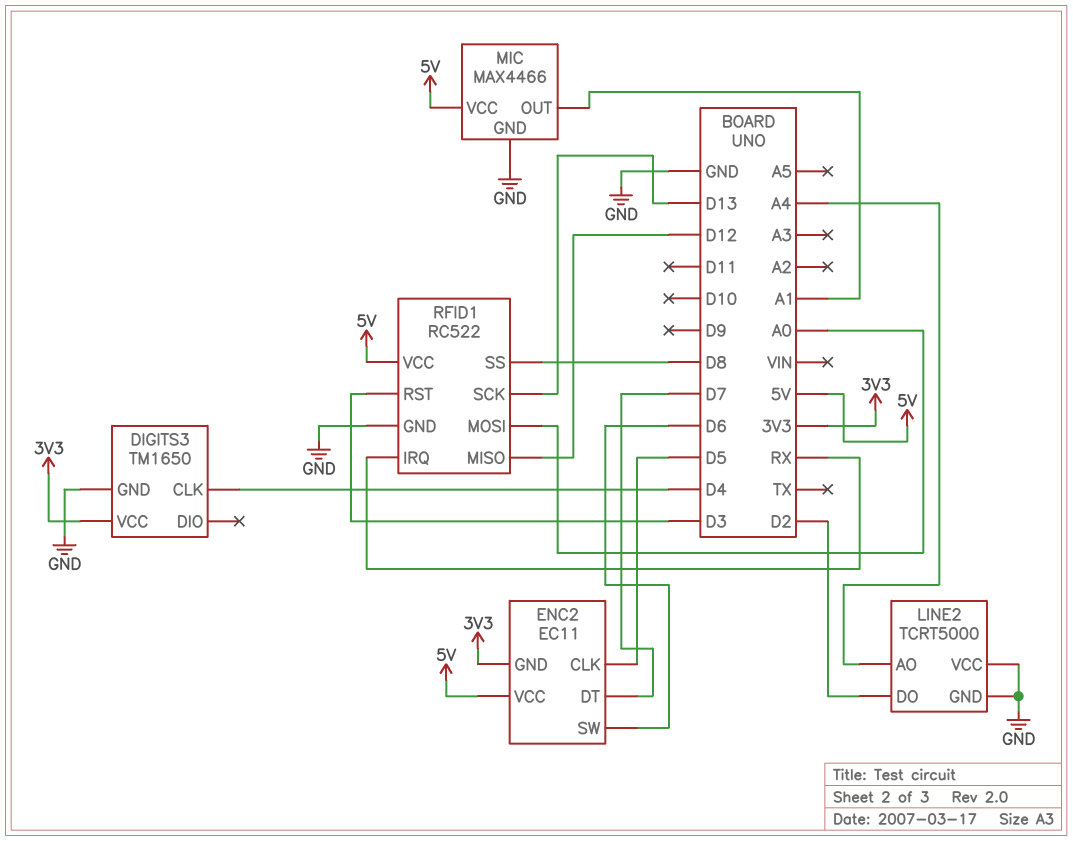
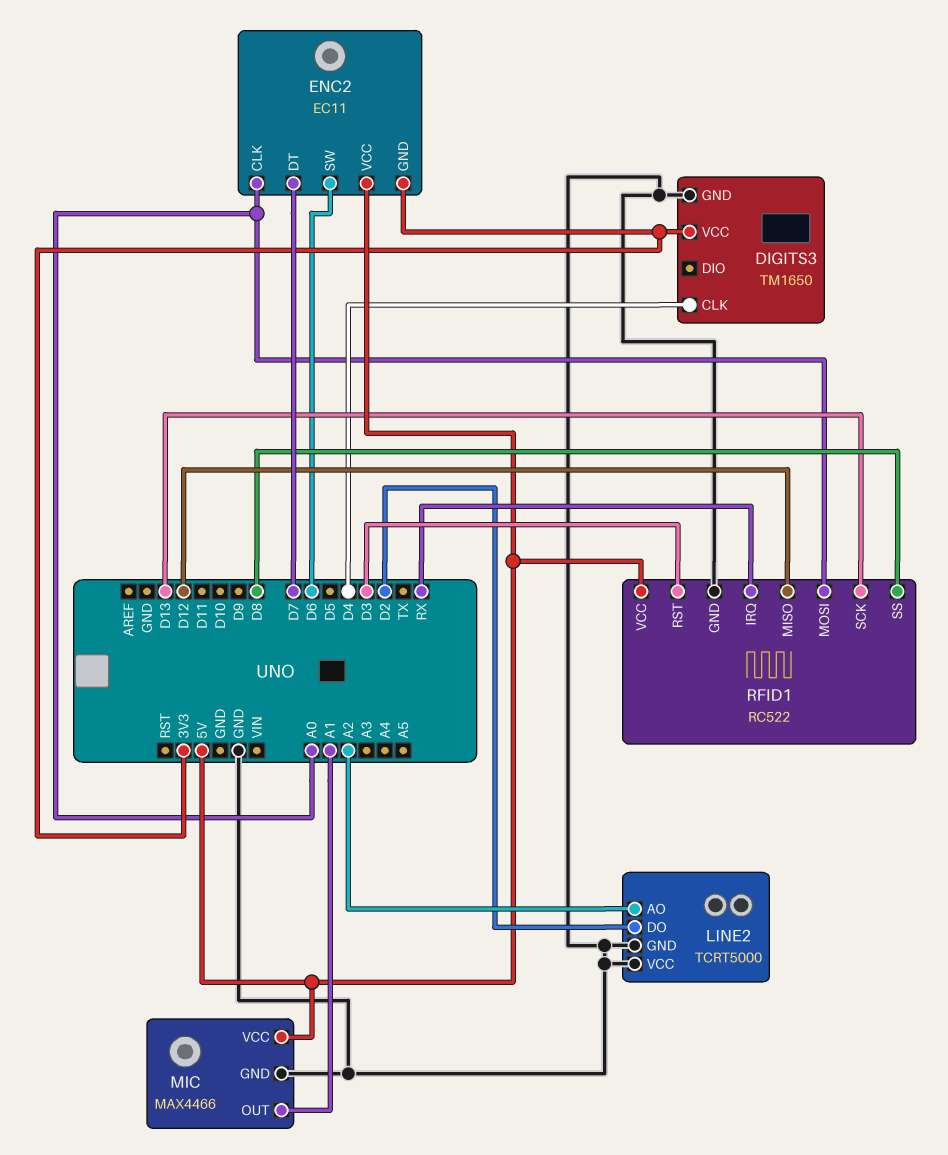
ENC2 pin CLK: D5 -> A0
LINE2 pin AO: A4 -> A2

